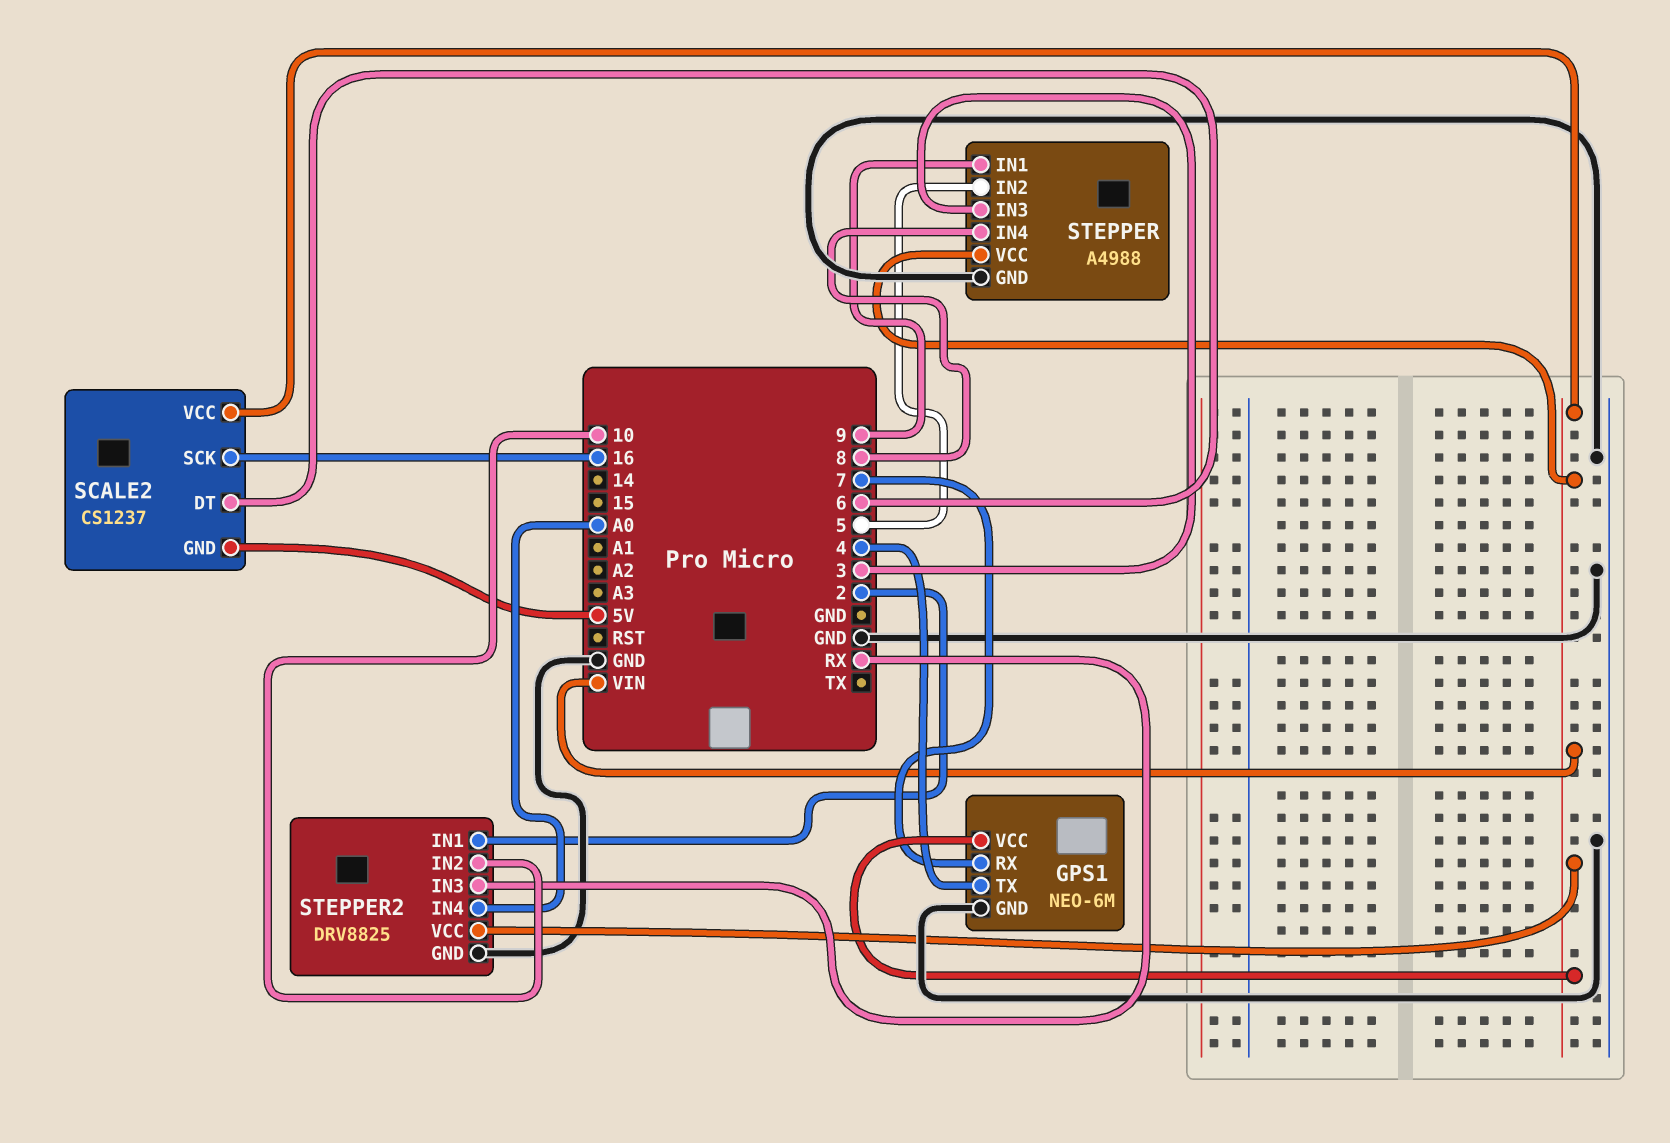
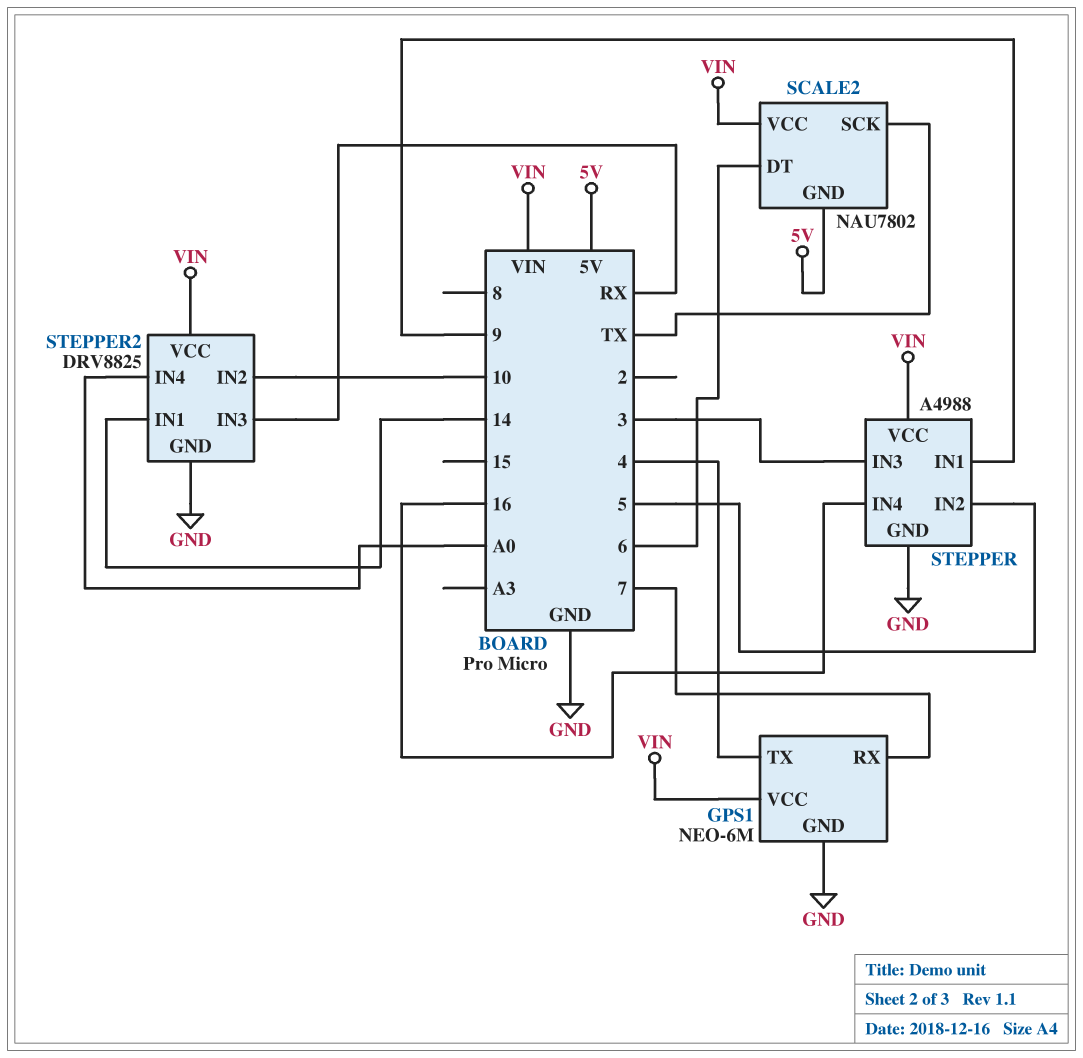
SCALE2: CS1237 -> NAU7802
SCALE2 pin SCK: 16 -> TX
STEPPER pin IN4: 8 -> 16
STEPPER2 pin IN1: 2 -> 14

